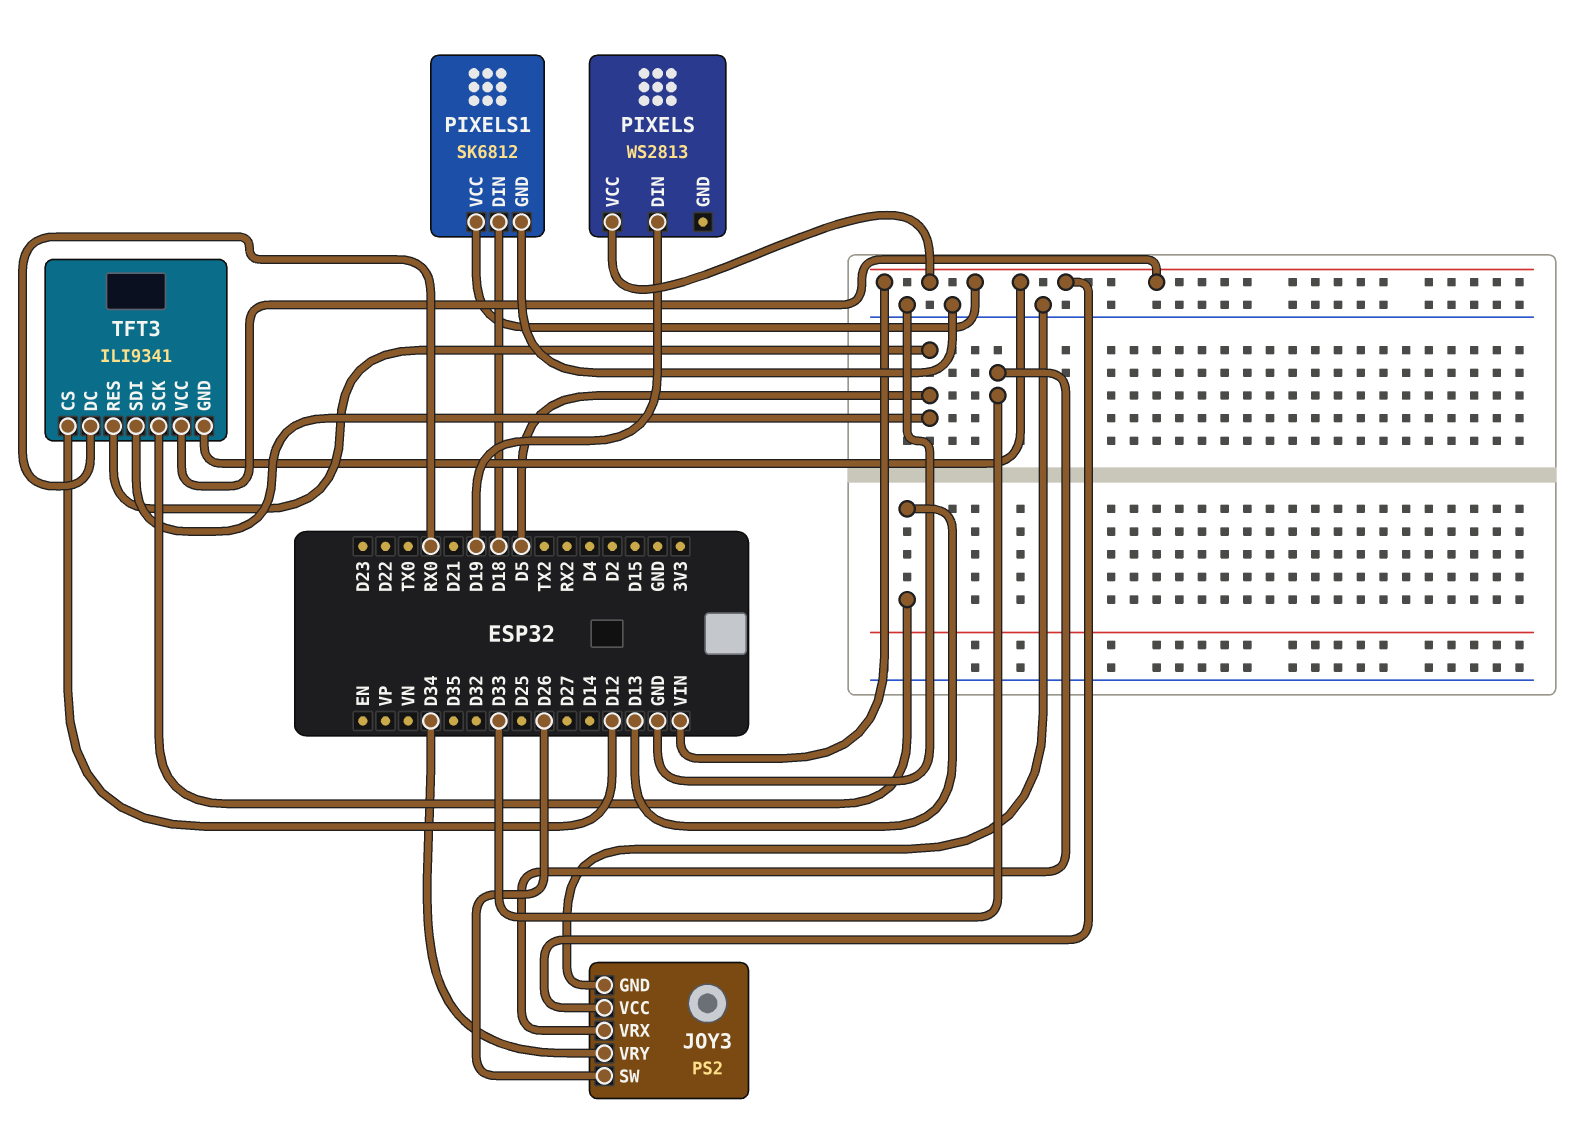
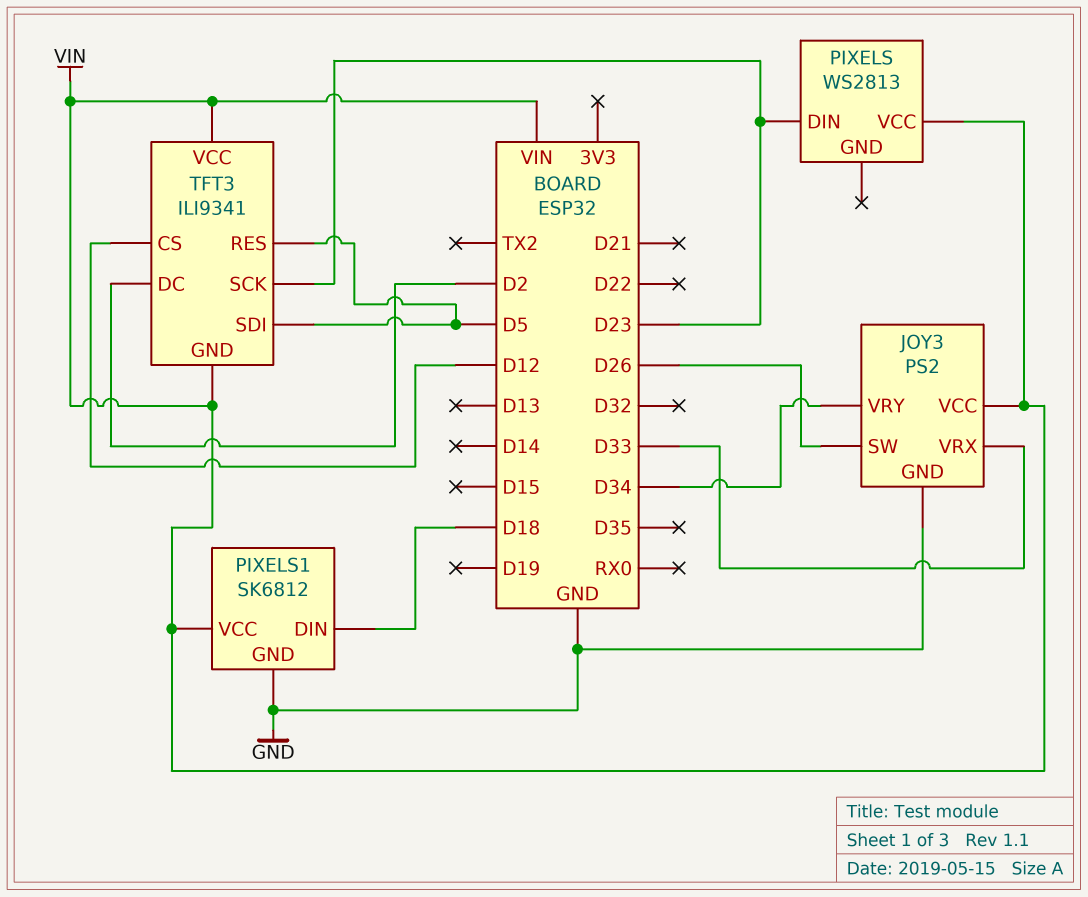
PIXELS pin DIN: D19 -> D23
TFT3 pin DC: RX0 -> D2
TFT3 pin SCK: D13 -> D23

